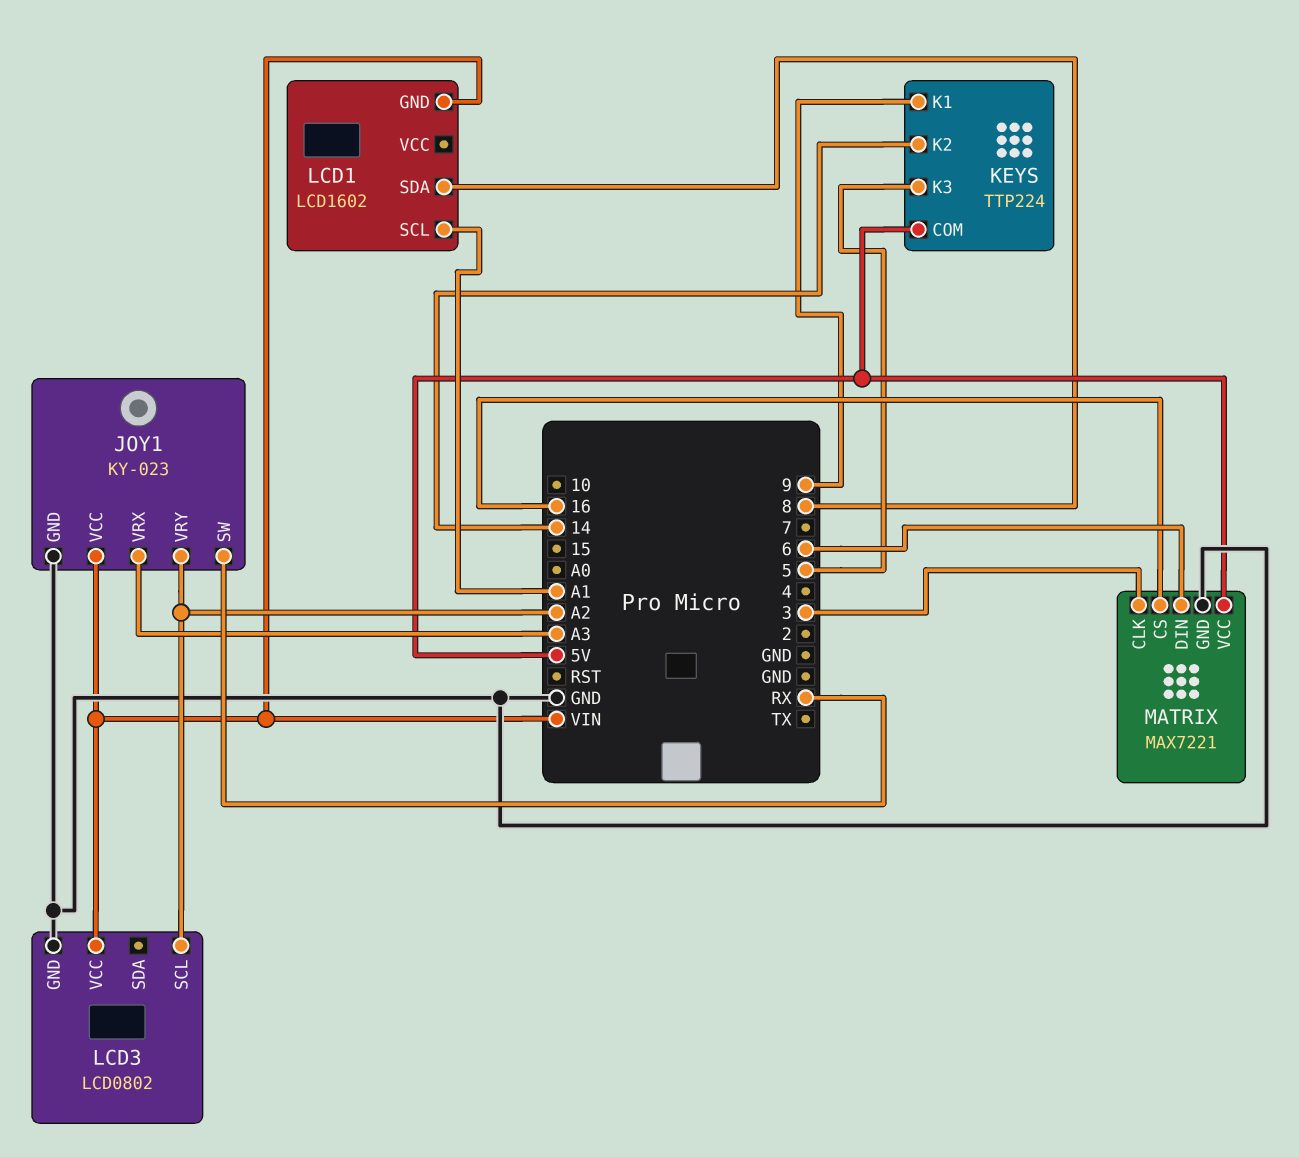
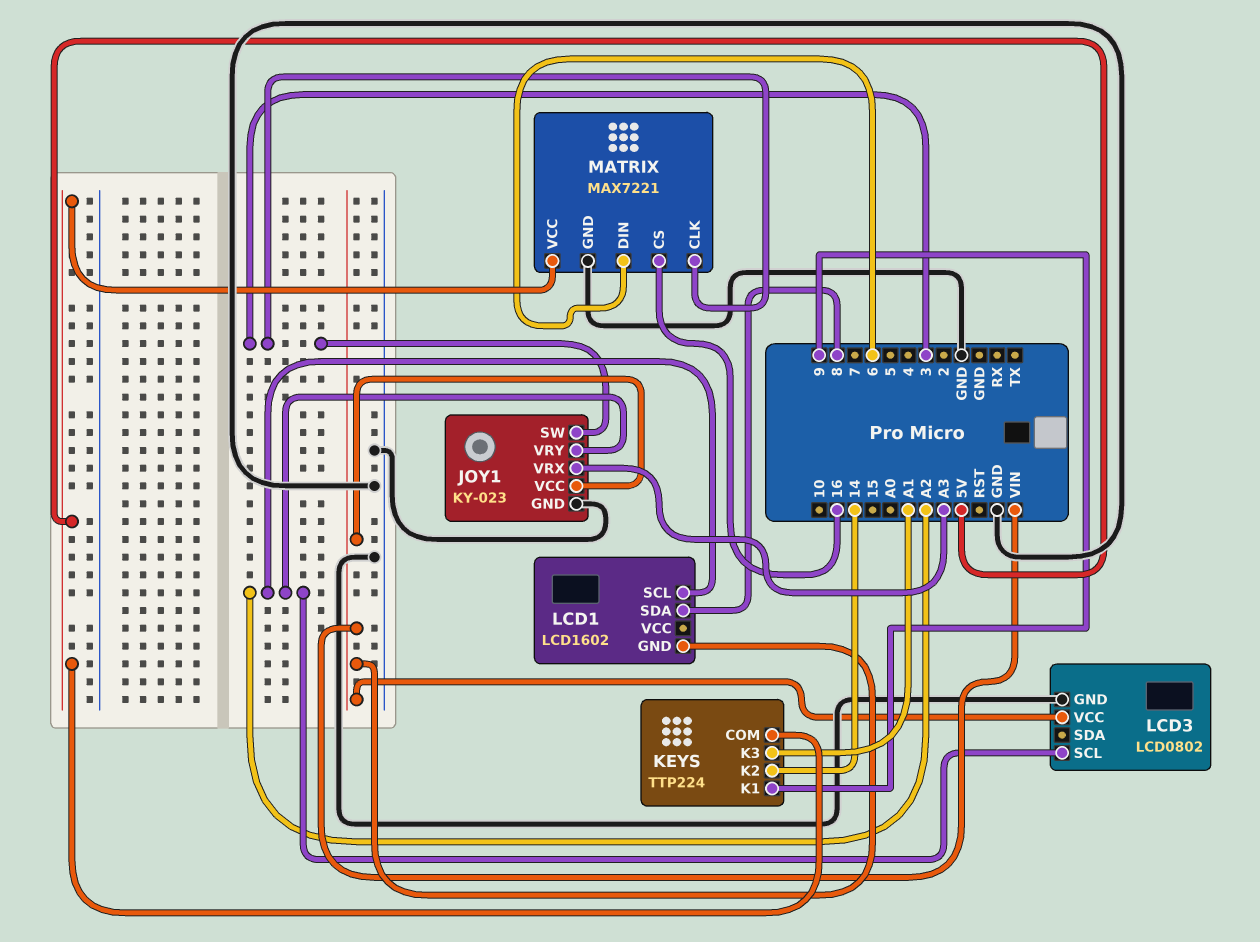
JOY1 pin SW: RX -> 3
KEYS pin K3: 5 -> A1
LCD1 pin SCL: A1 -> A2

